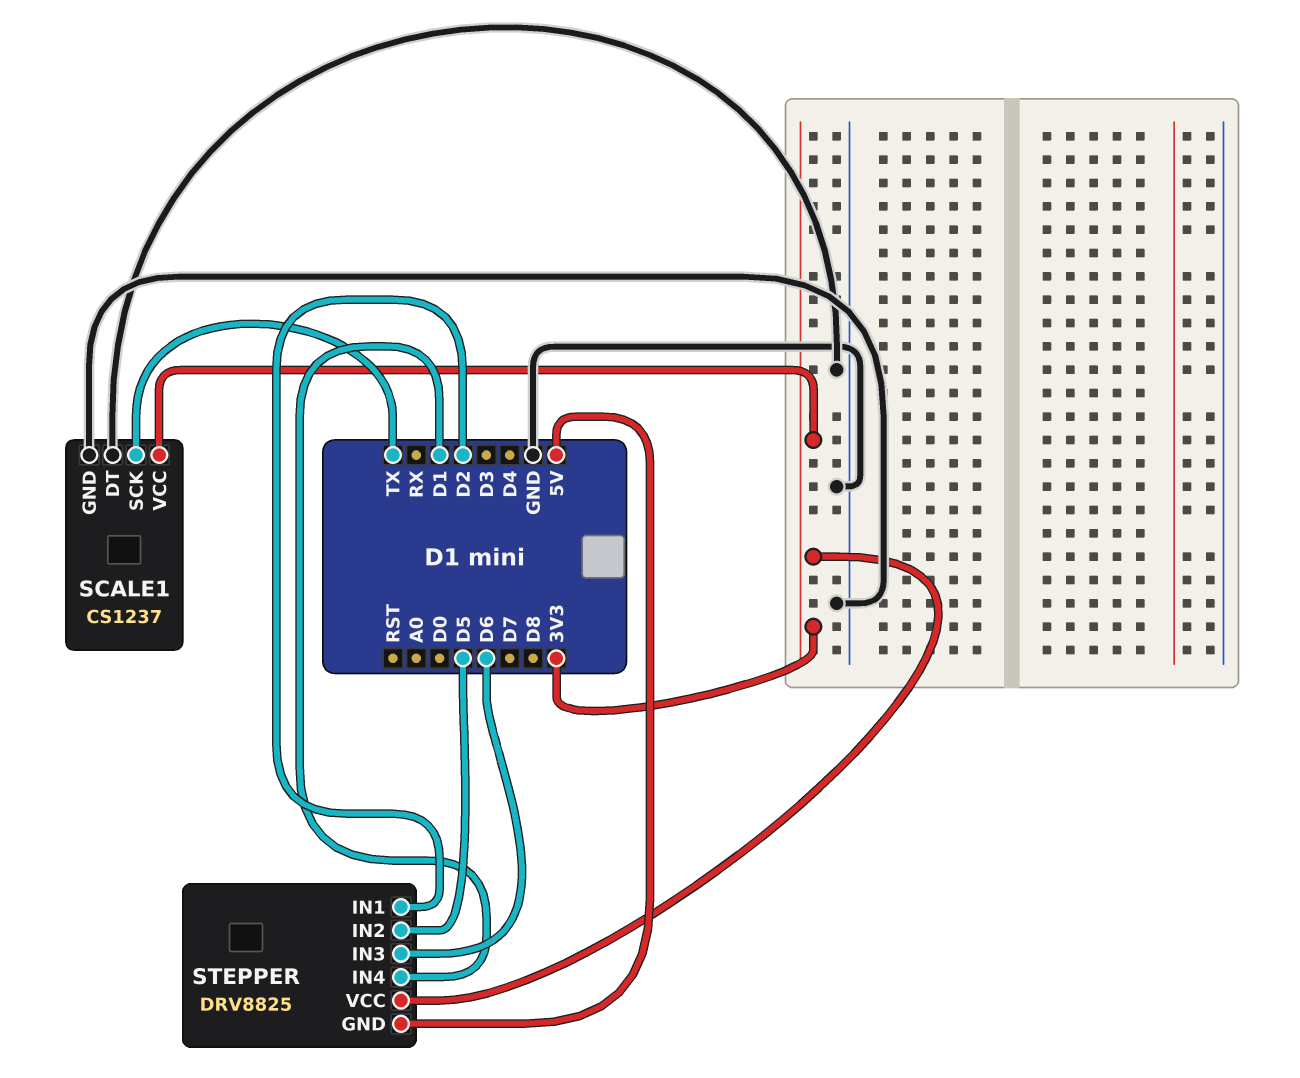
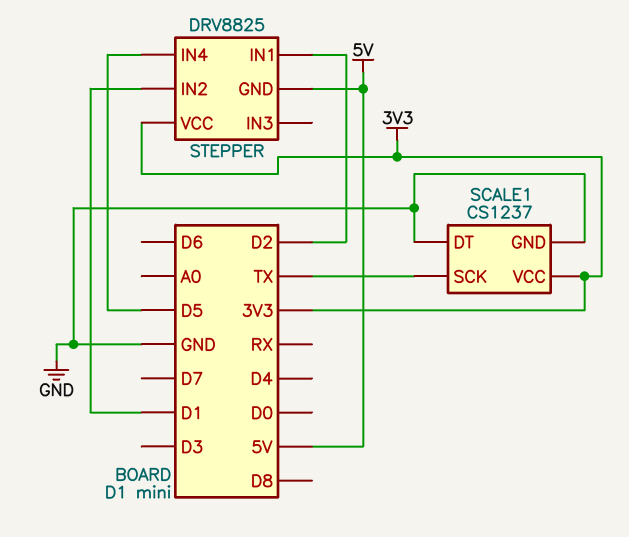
STEPPER pin IN2: D5 -> D1
STEPPER pin IN3: D6 -> none
STEPPER pin IN4: D1 -> D5

